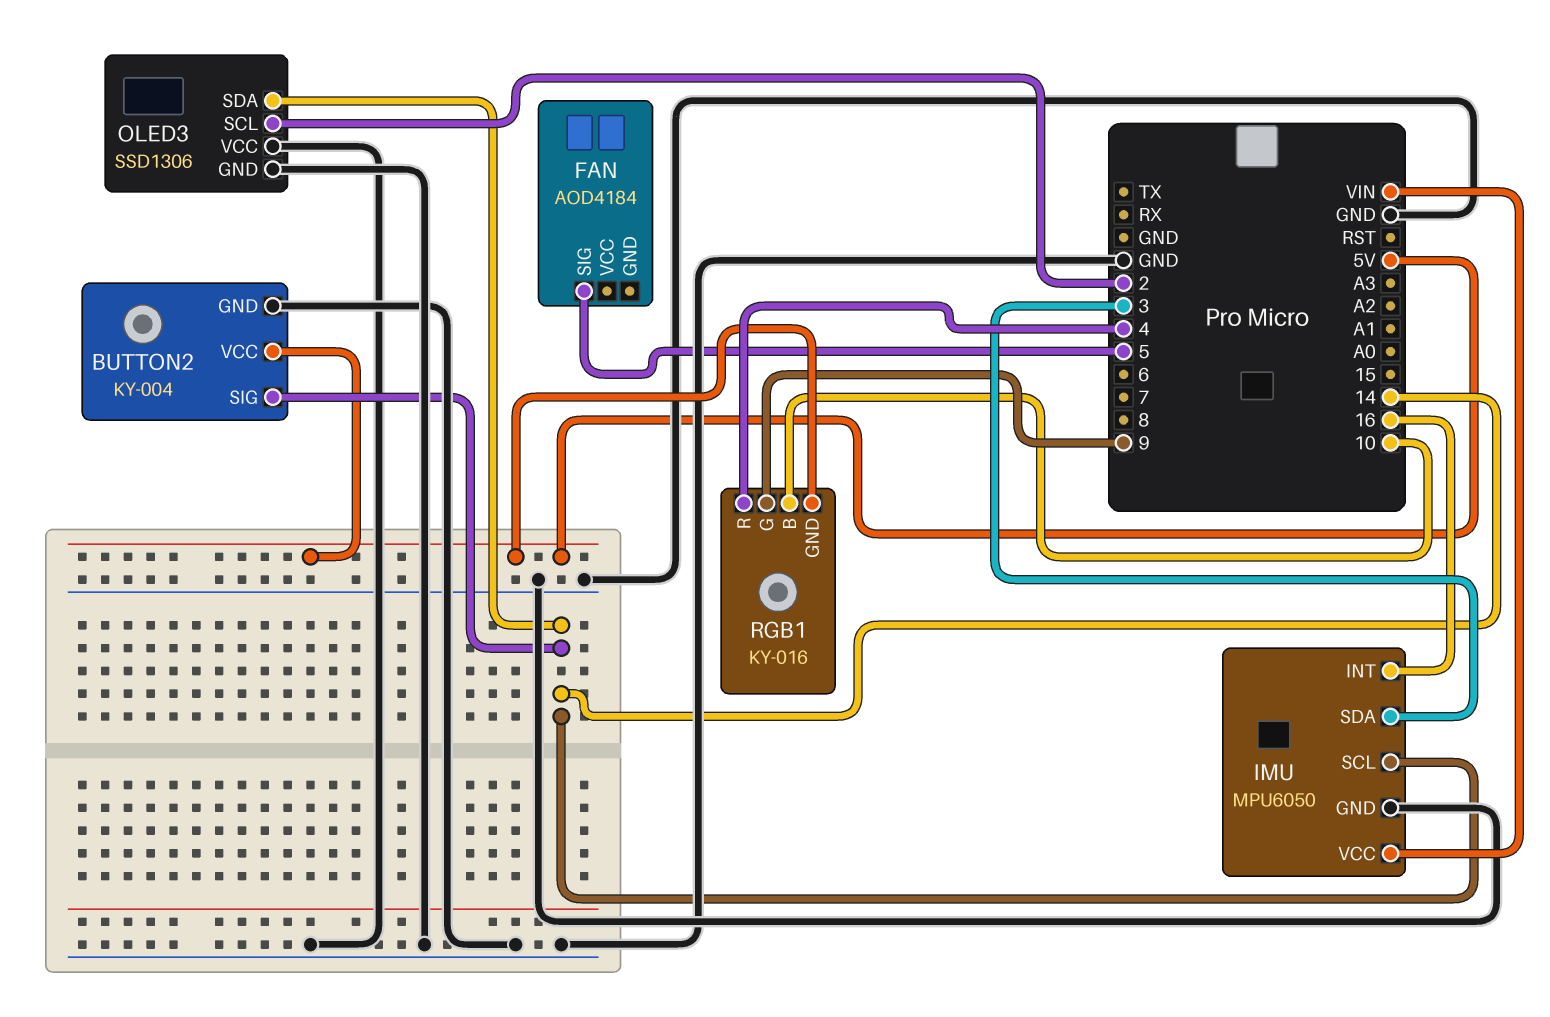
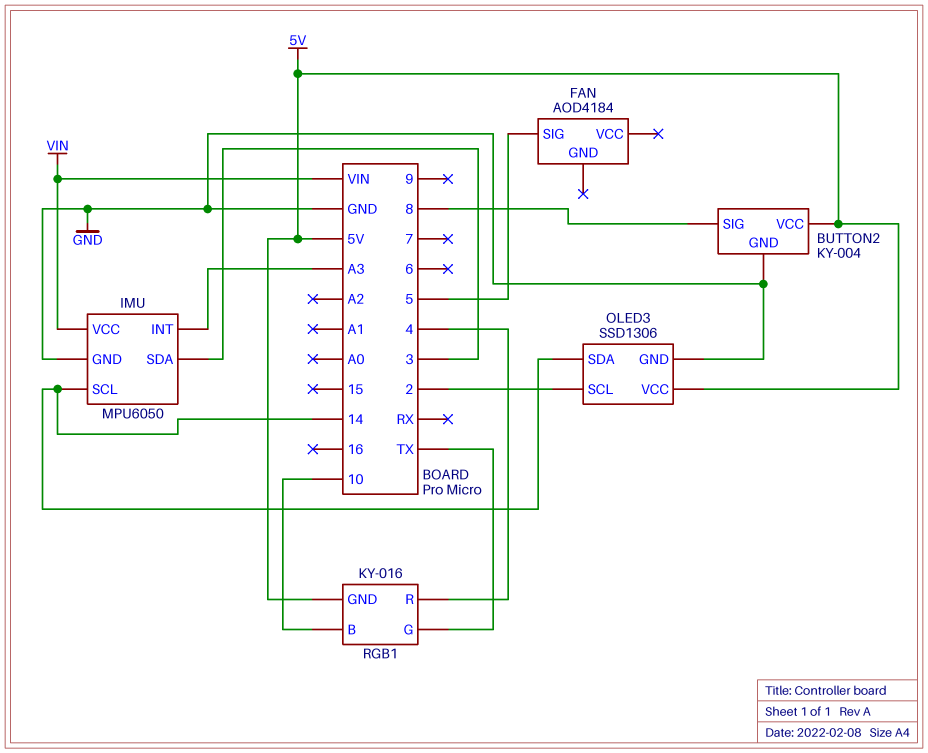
BUTTON2 pin SIG: 14 -> 8
IMU pin INT: 16 -> A3
OLED3 pin VCC: GND -> 5V
RGB1 pin G: 9 -> TX

